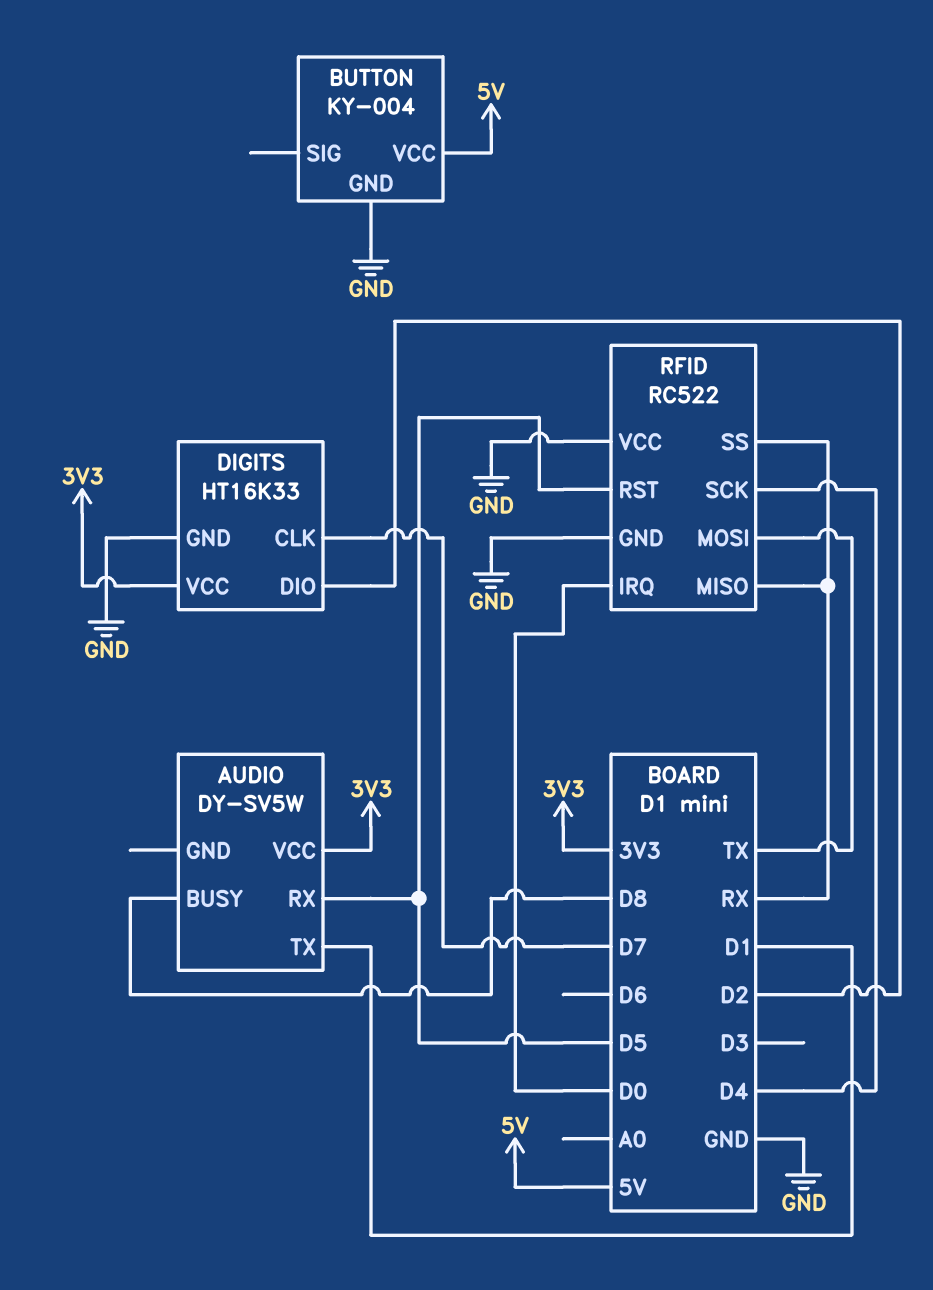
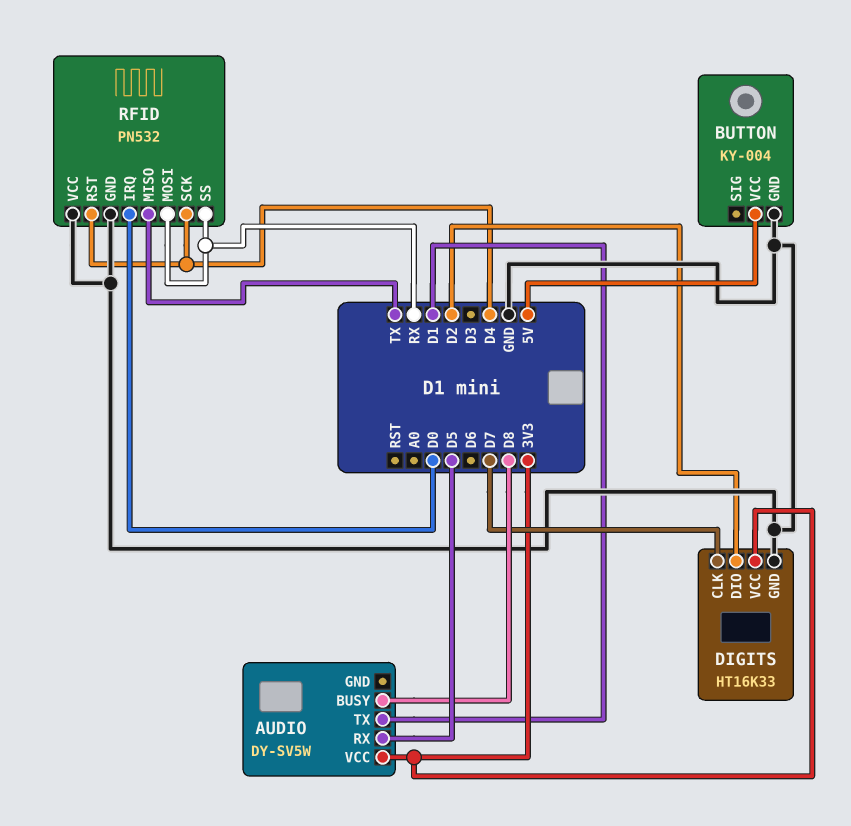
RFID: RC522 -> PN532
RFID pin MISO: RX -> TX
RFID pin MOSI: TX -> RX
RFID pin RST: D5 -> D4

